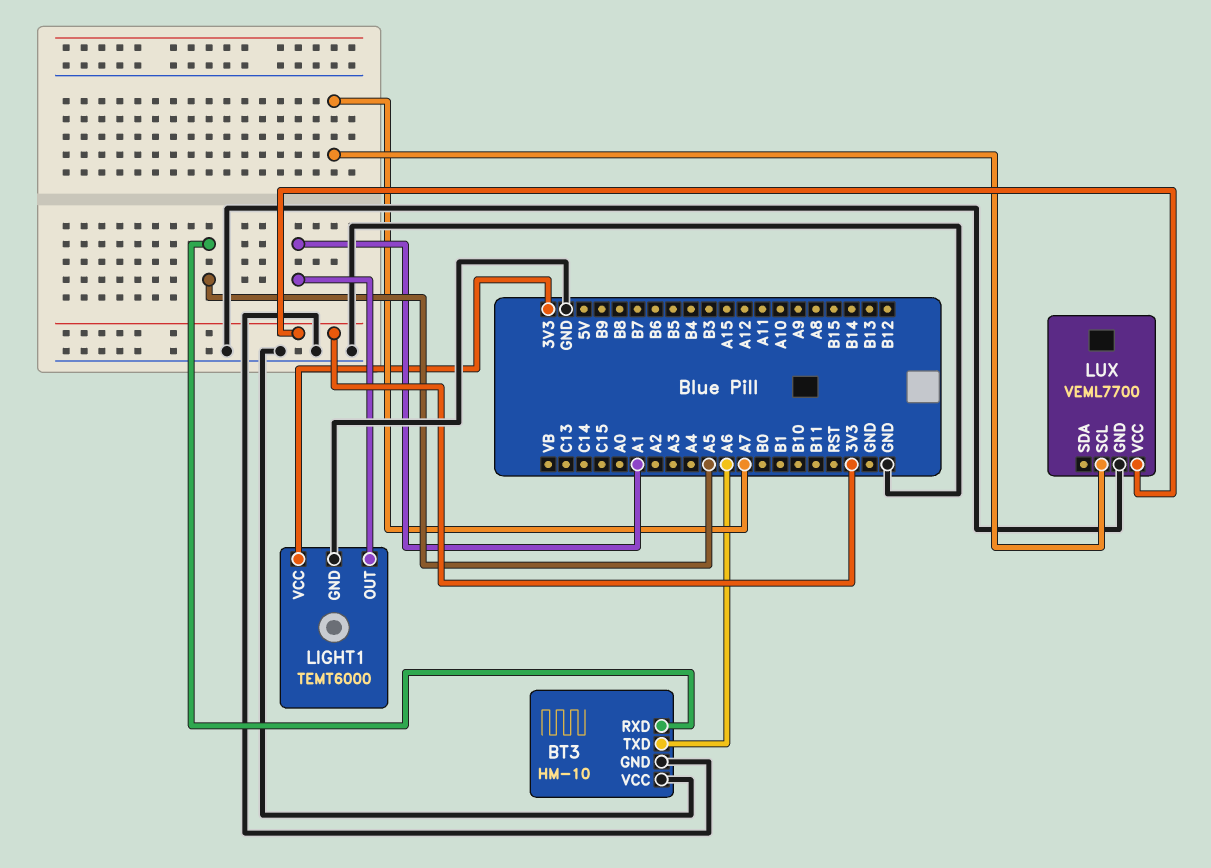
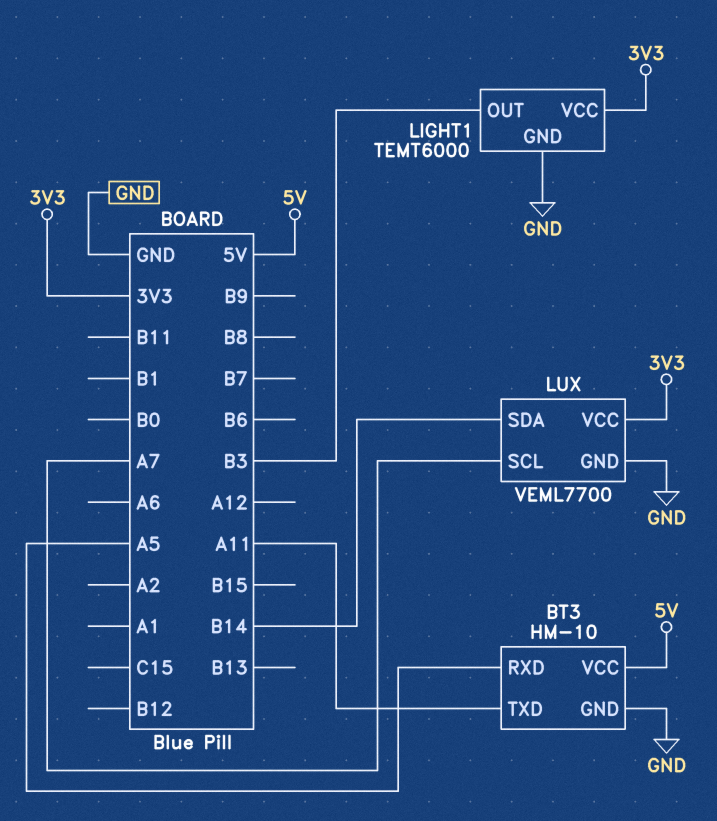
BT3 pin TXD: A6 -> A11
BT3 pin VCC: GND -> 5V
LIGHT1 pin OUT: A1 -> B3
LUX pin SDA: none -> B14

